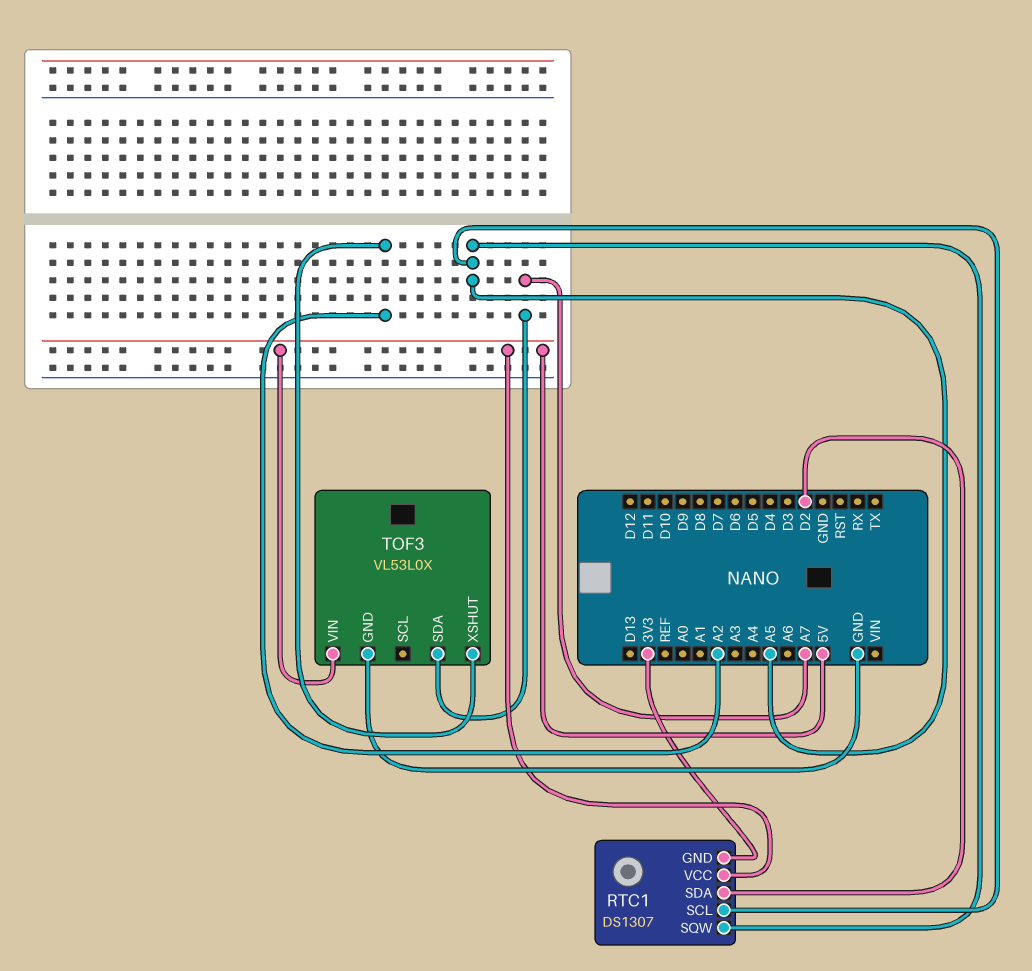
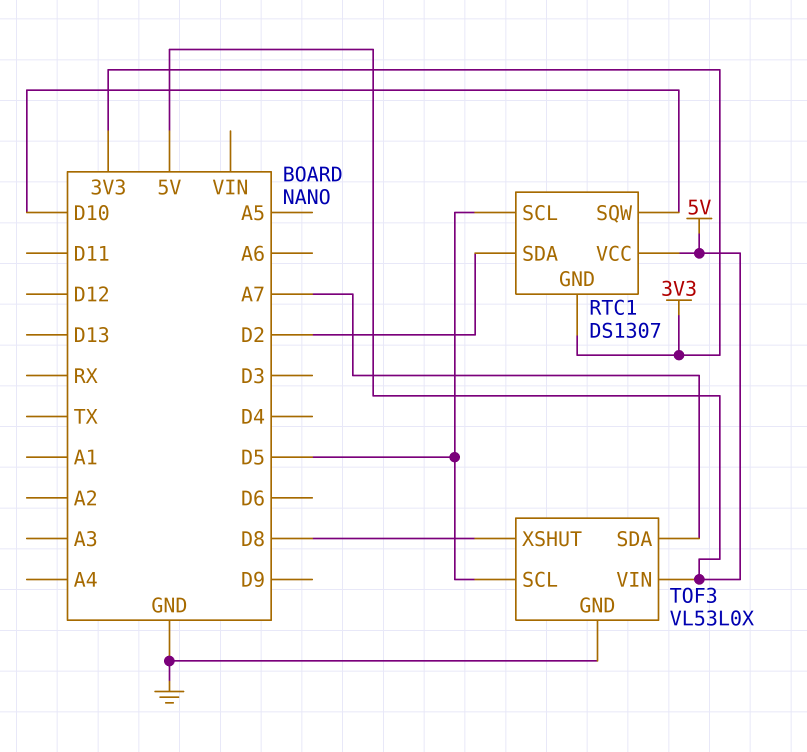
RTC1 pin SCL: A5 -> D5
RTC1 pin SQW: A5 -> D10
TOF3 pin SCL: none -> D5
TOF3 pin XSHUT: A2 -> D8

